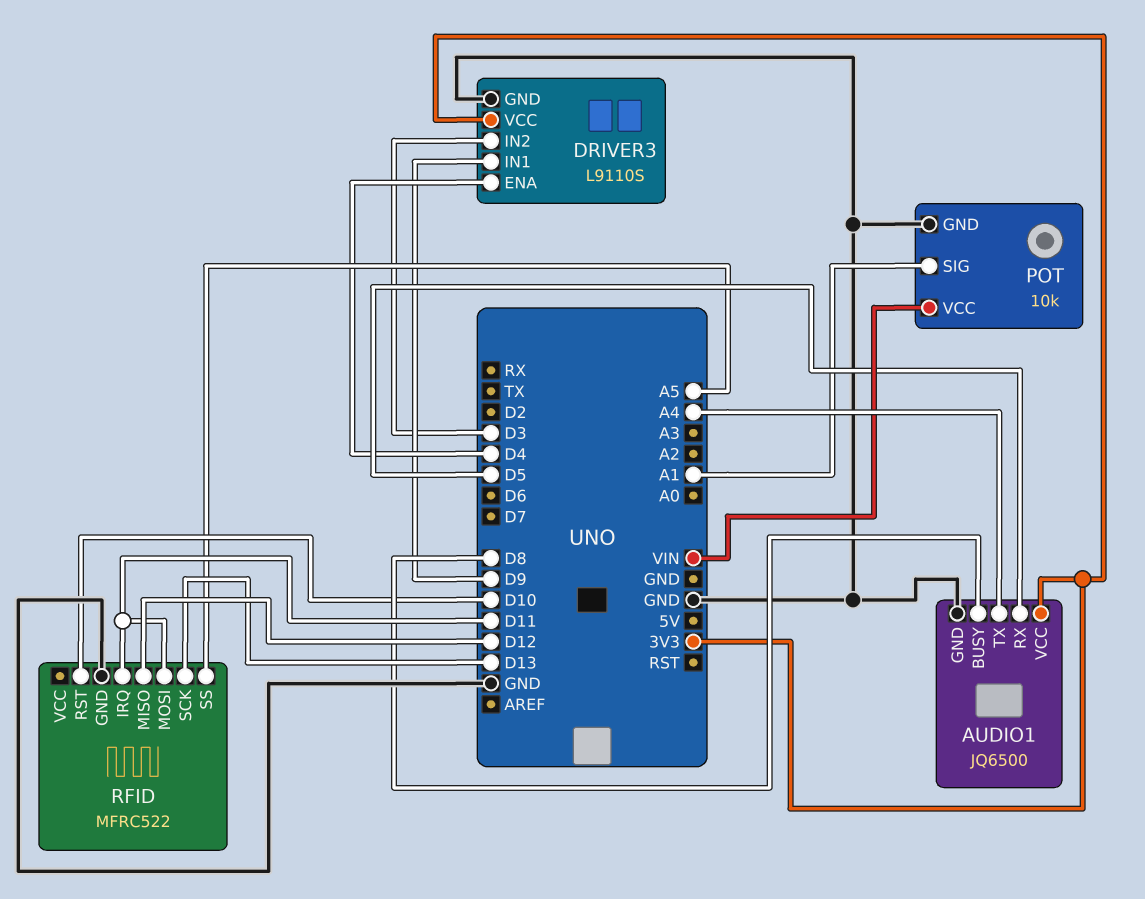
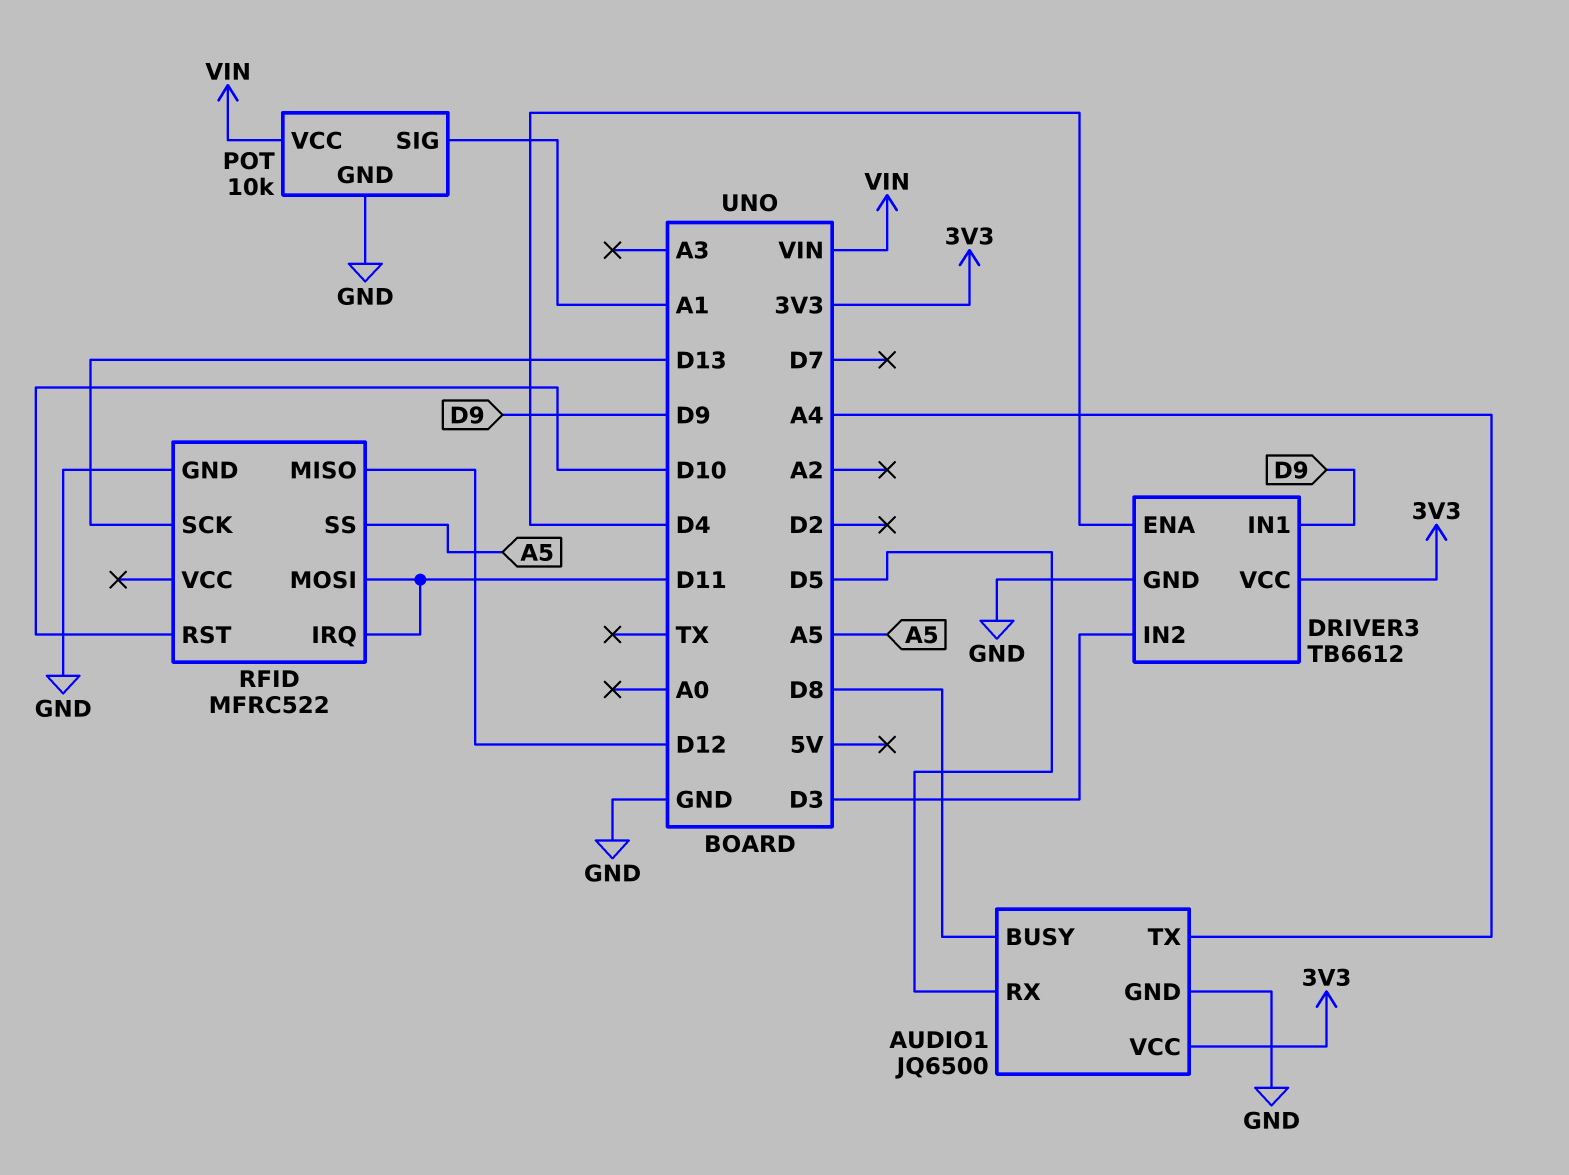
DRIVER3: L9110S -> TB6612

